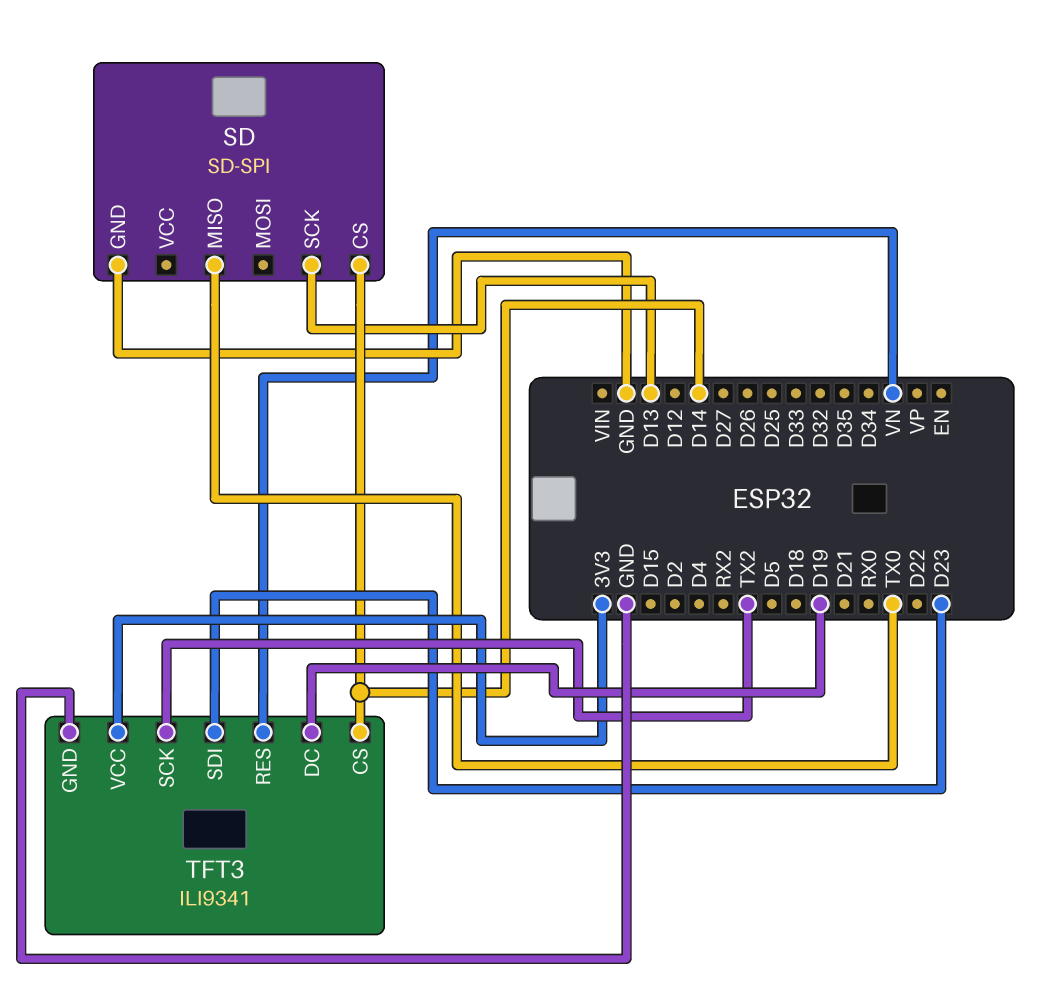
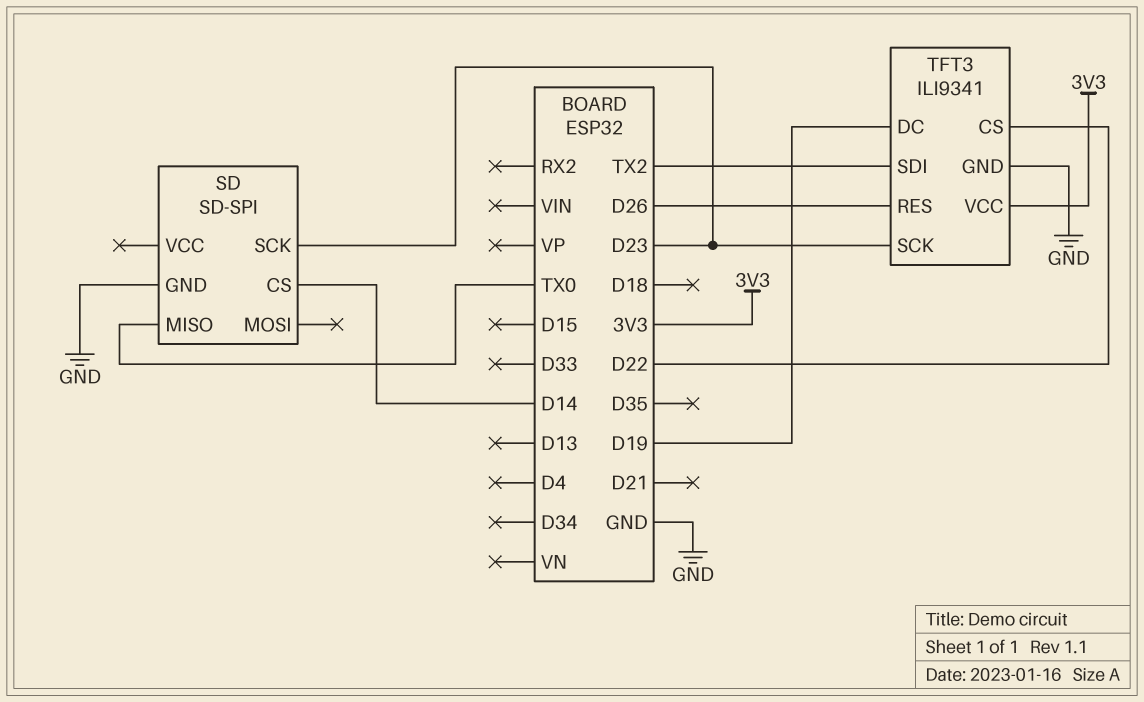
SD pin SCK: D13 -> D23
TFT3 pin CS: D14 -> D22
TFT3 pin RES: VN -> D26
TFT3 pin SCK: TX2 -> D23
TFT3 pin SDI: D23 -> TX2

